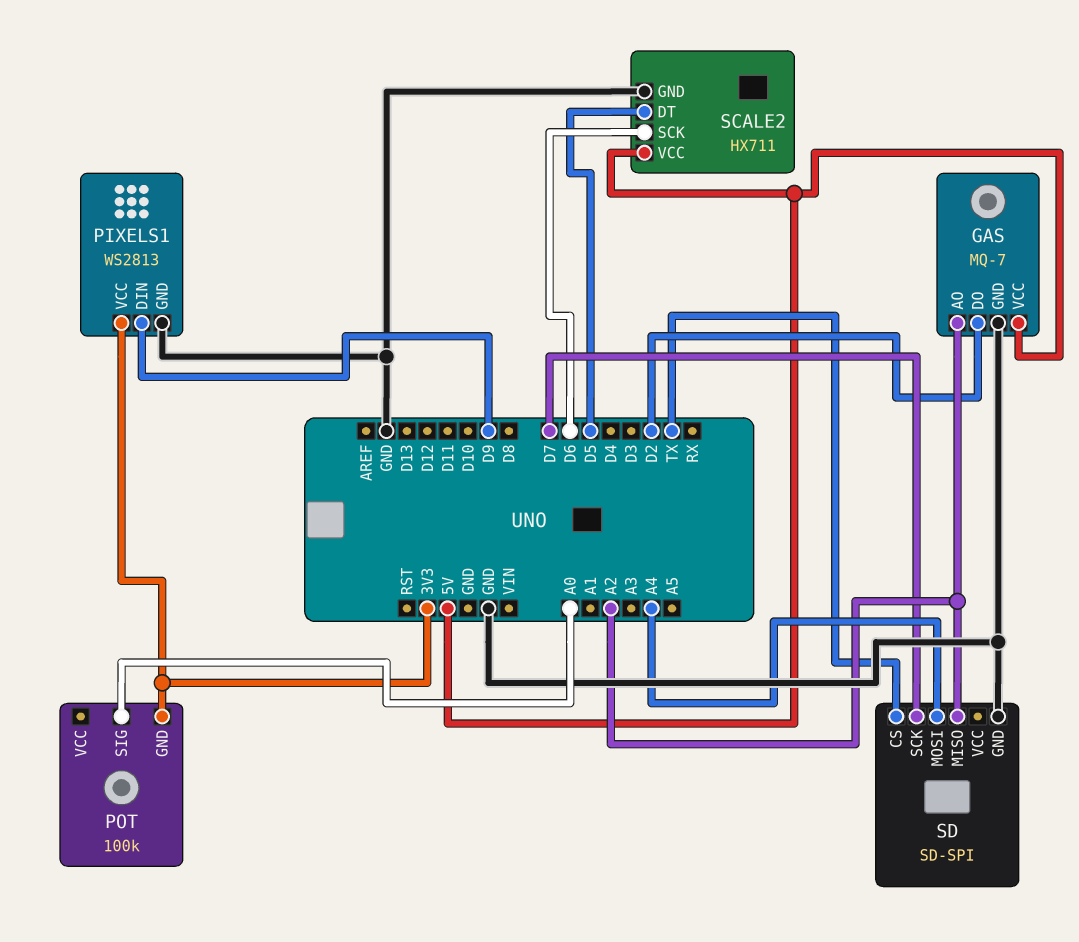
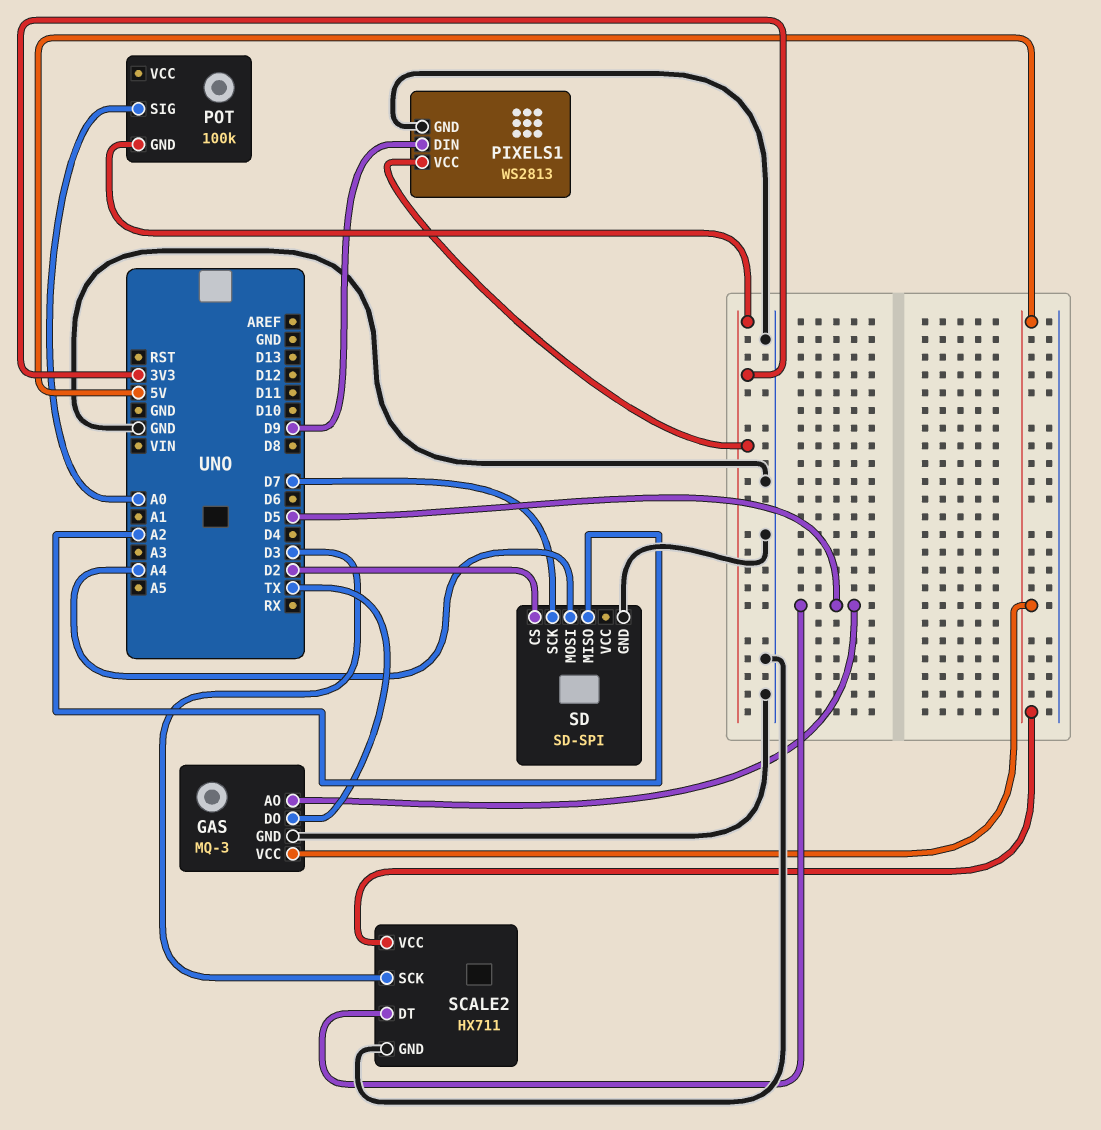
GAS: MQ-7 -> MQ-3
GAS pin AO: A2 -> D5
GAS pin DO: D2 -> TX
SCALE2 pin SCK: D6 -> D3
SD pin CS: TX -> D2

